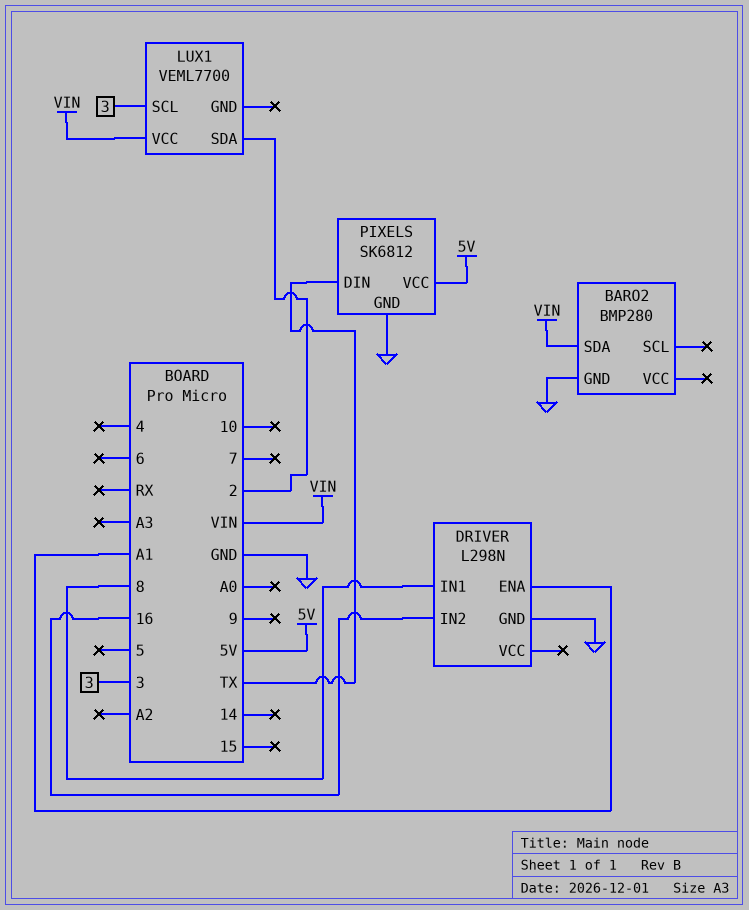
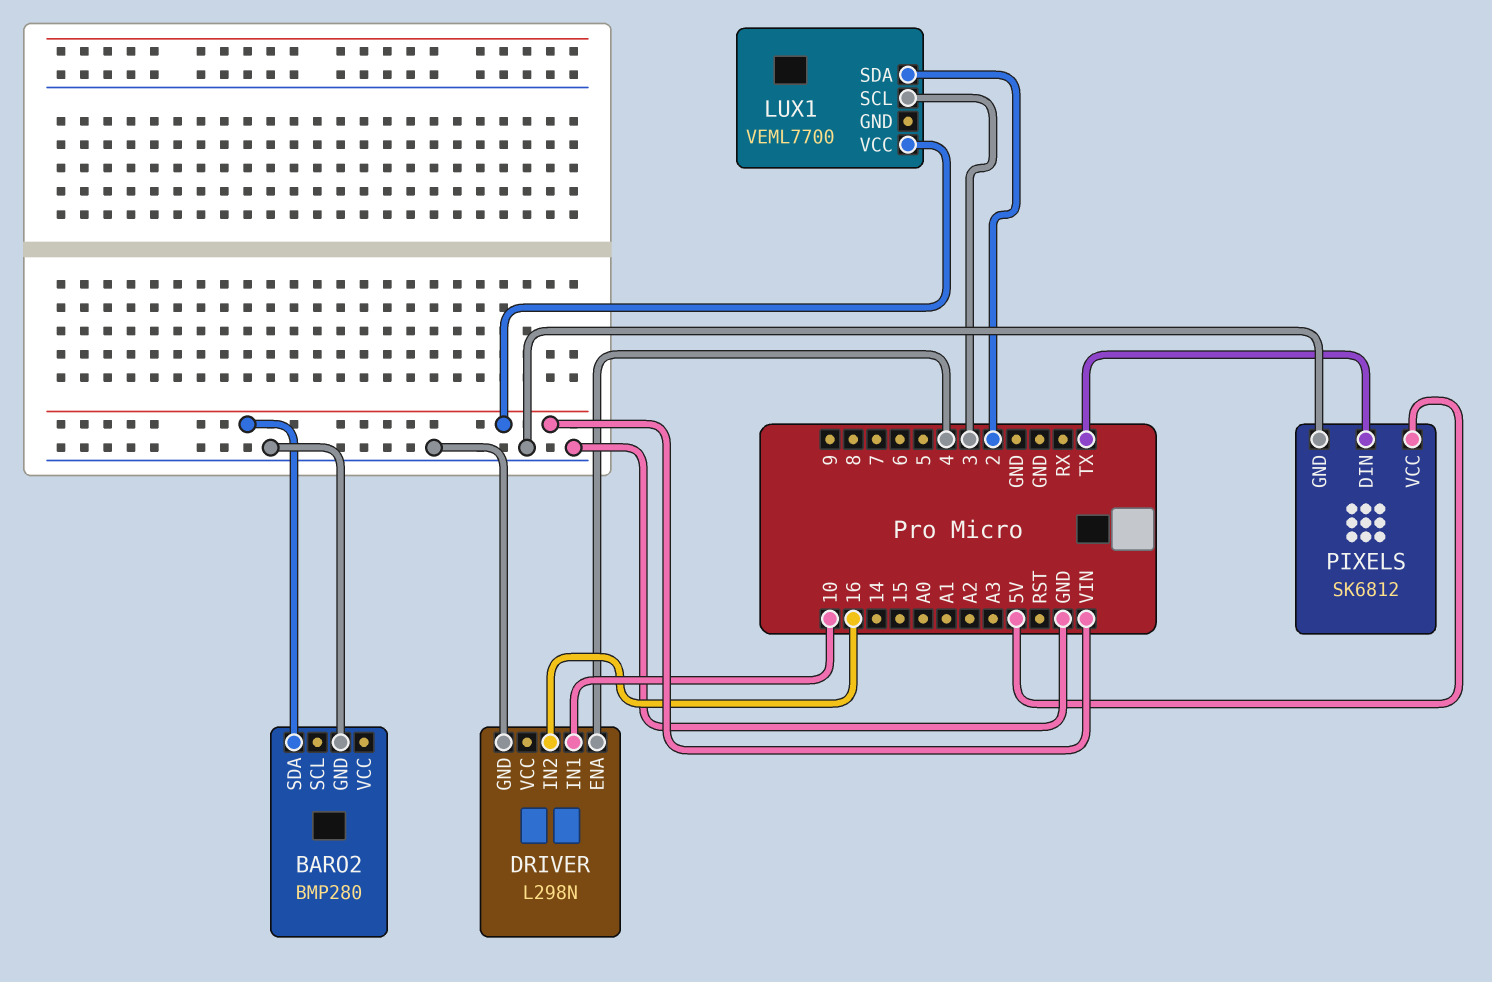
DRIVER pin ENA: A1 -> 4
DRIVER pin IN1: 8 -> 10

